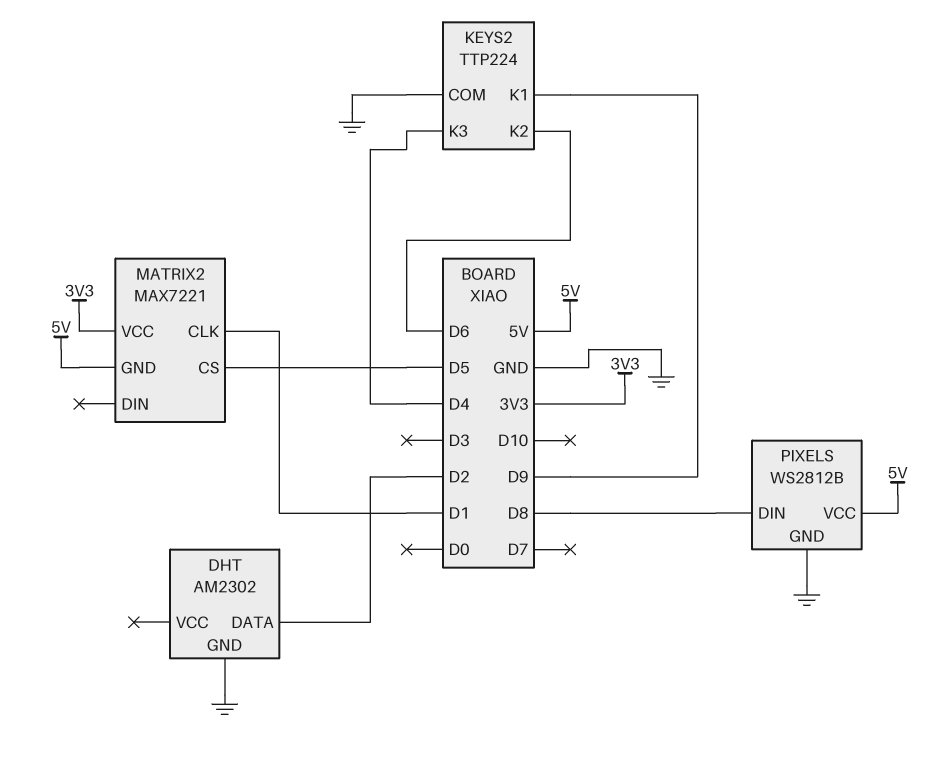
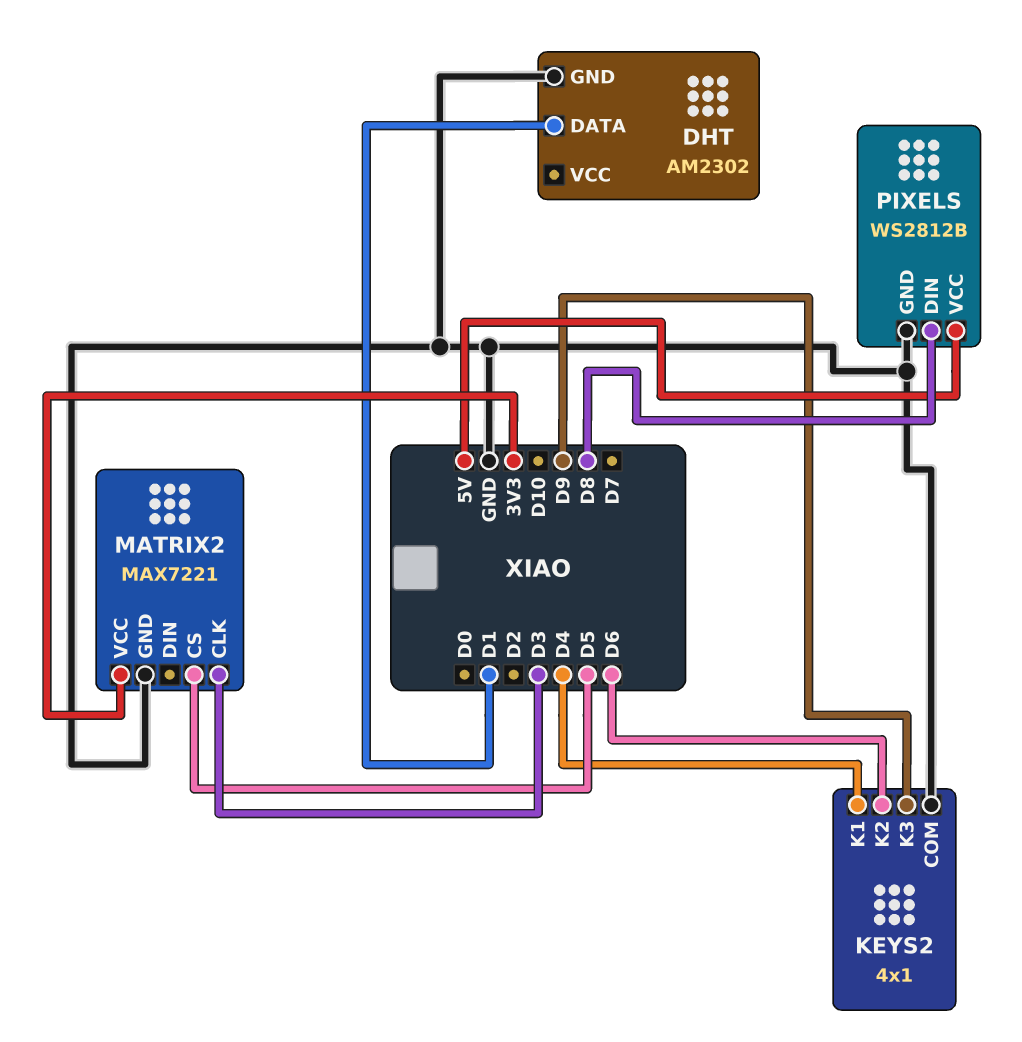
DHT pin DATA: D2 -> D1
KEYS2: TTP224 -> 4x1
KEYS2 pin K1: D9 -> D4
KEYS2 pin K3: D4 -> D9
MATRIX2 pin CLK: D1 -> D3
MATRIX2 pin GND: 5V -> GND

